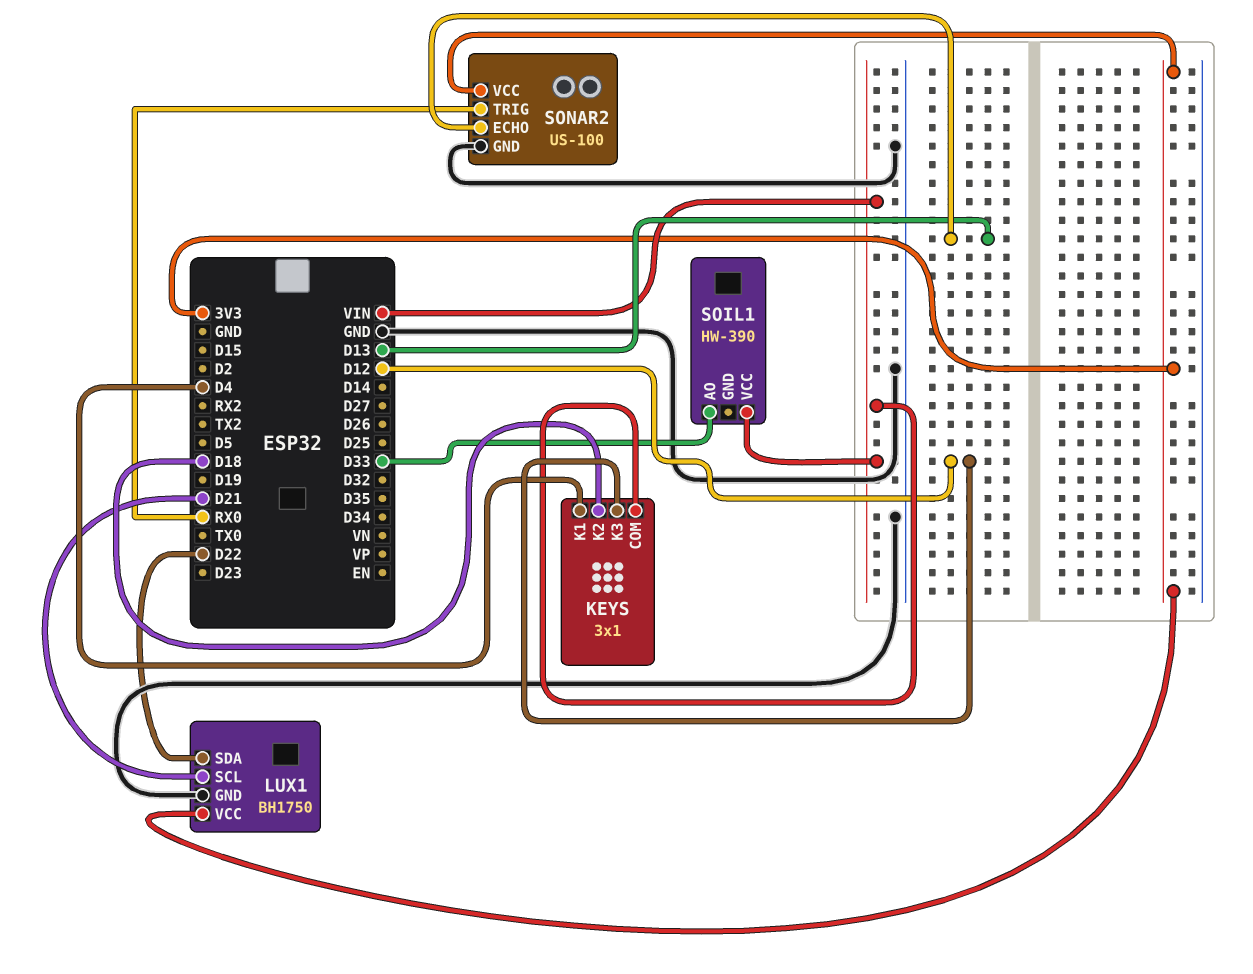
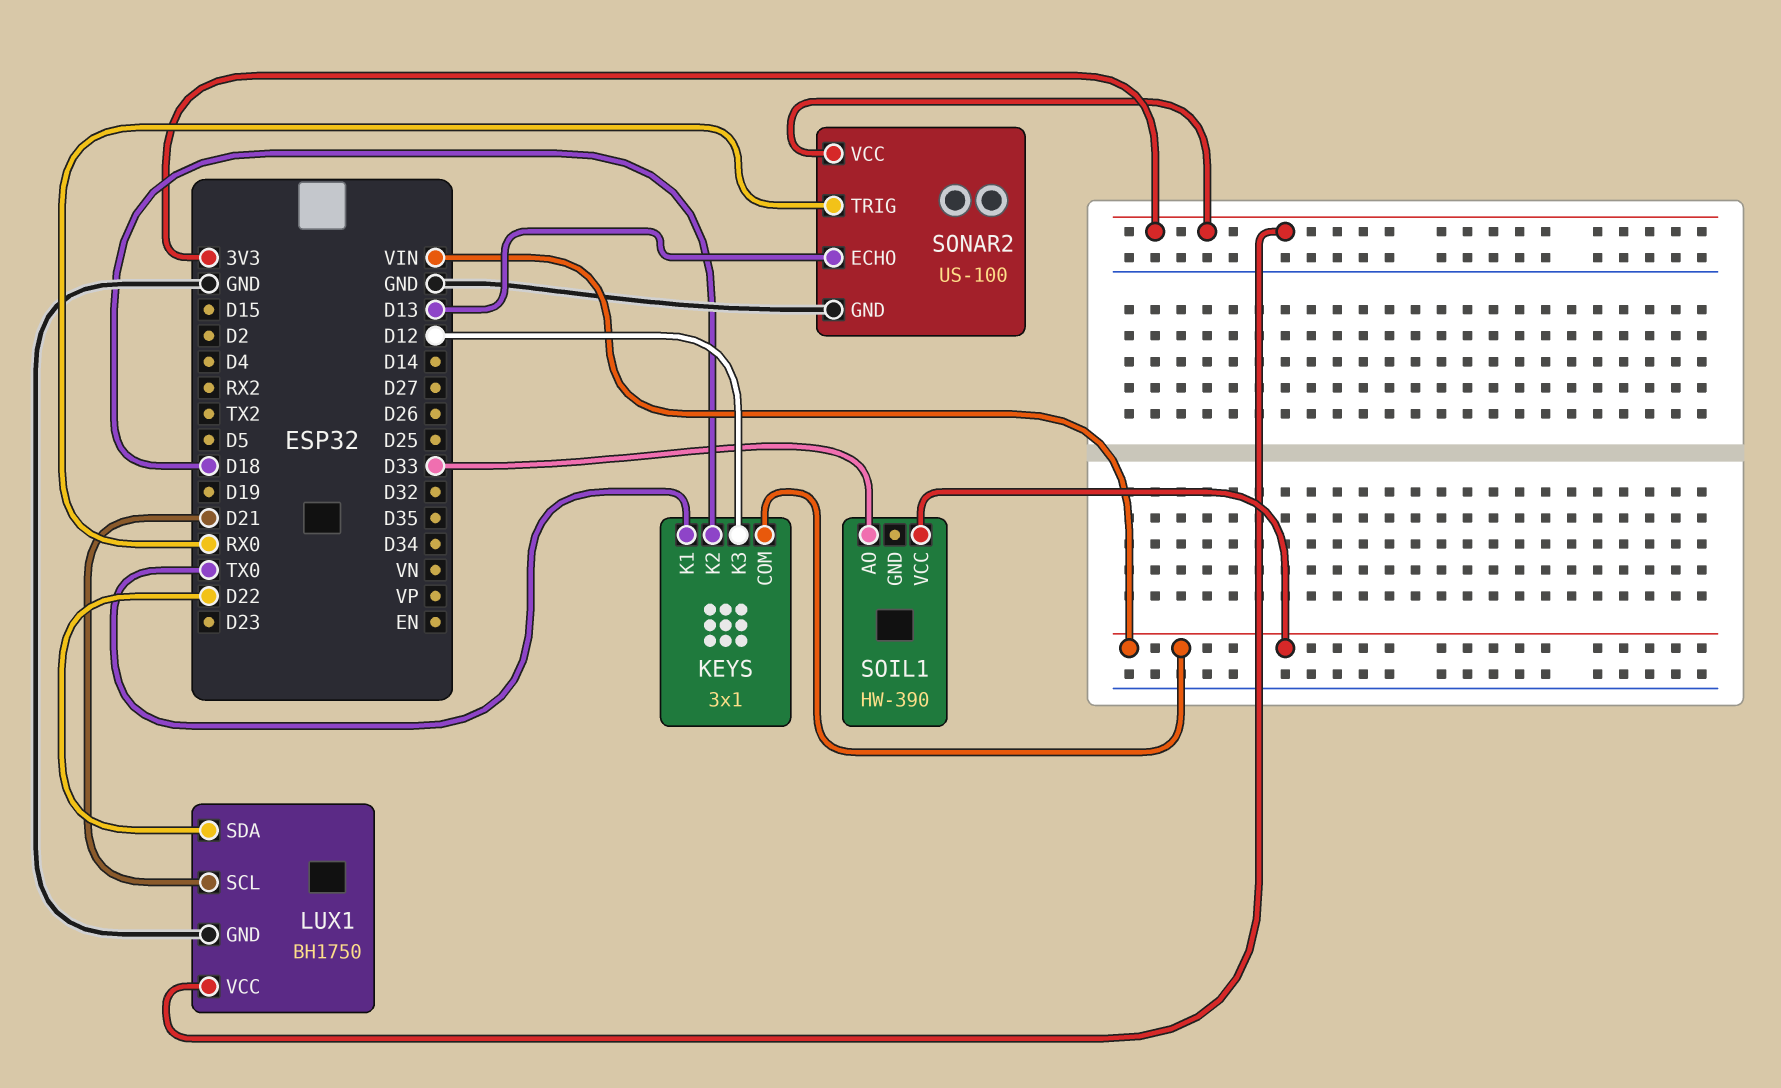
KEYS pin K1: D4 -> TX0

